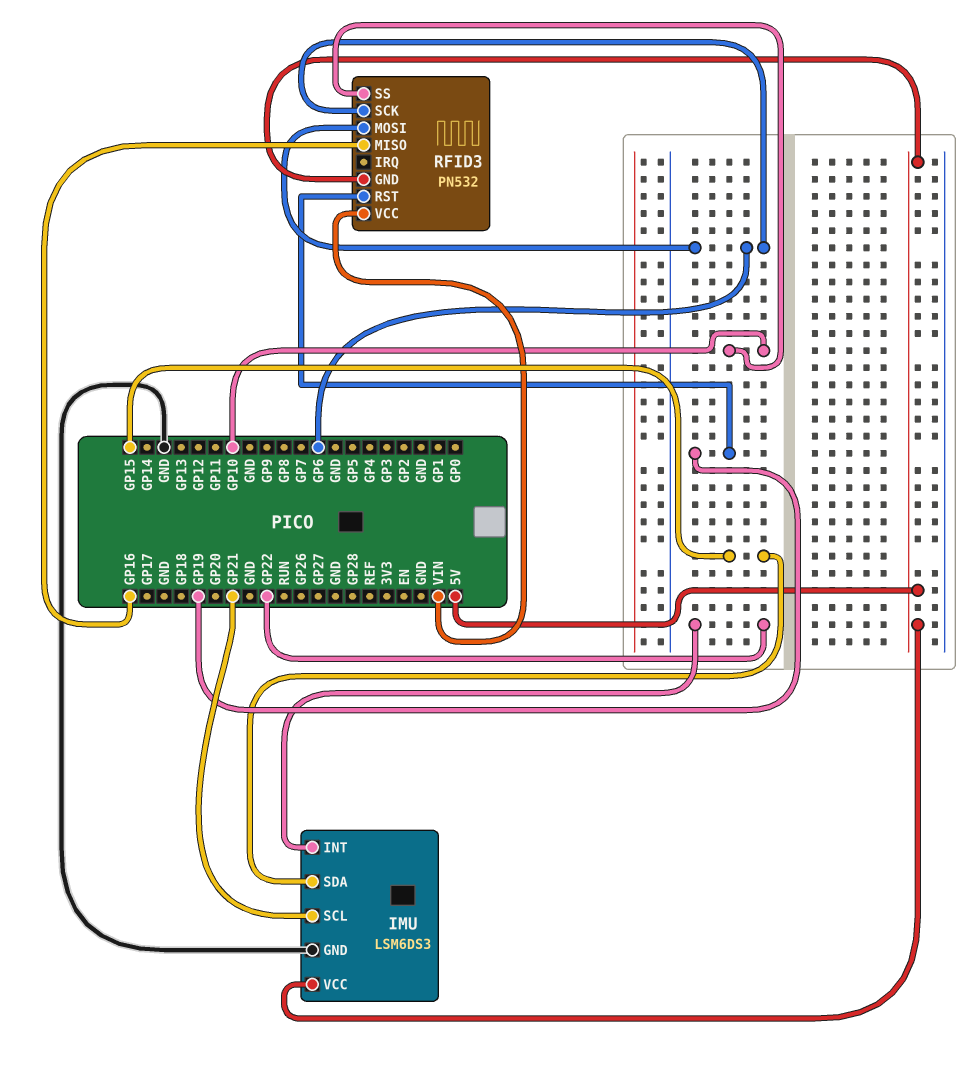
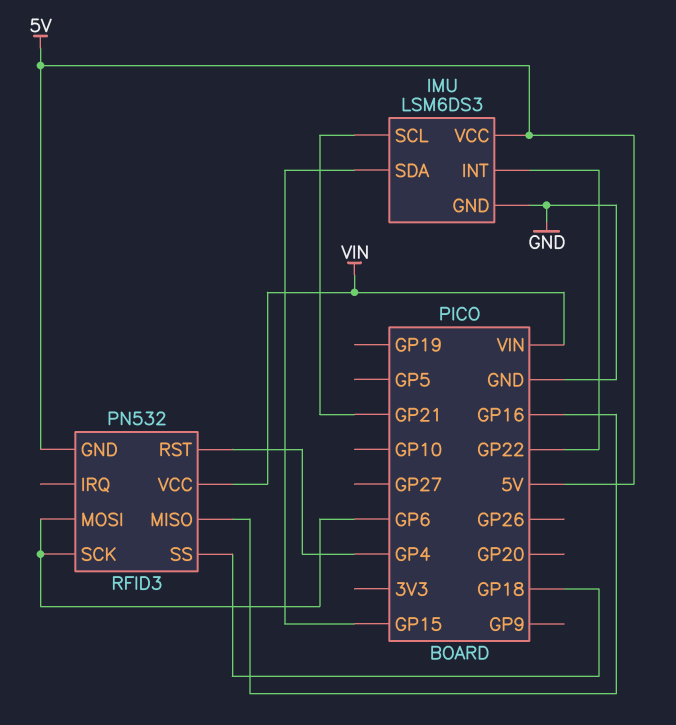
RFID3 pin RST: GP19 -> GP4
RFID3 pin SS: GP10 -> GP18

